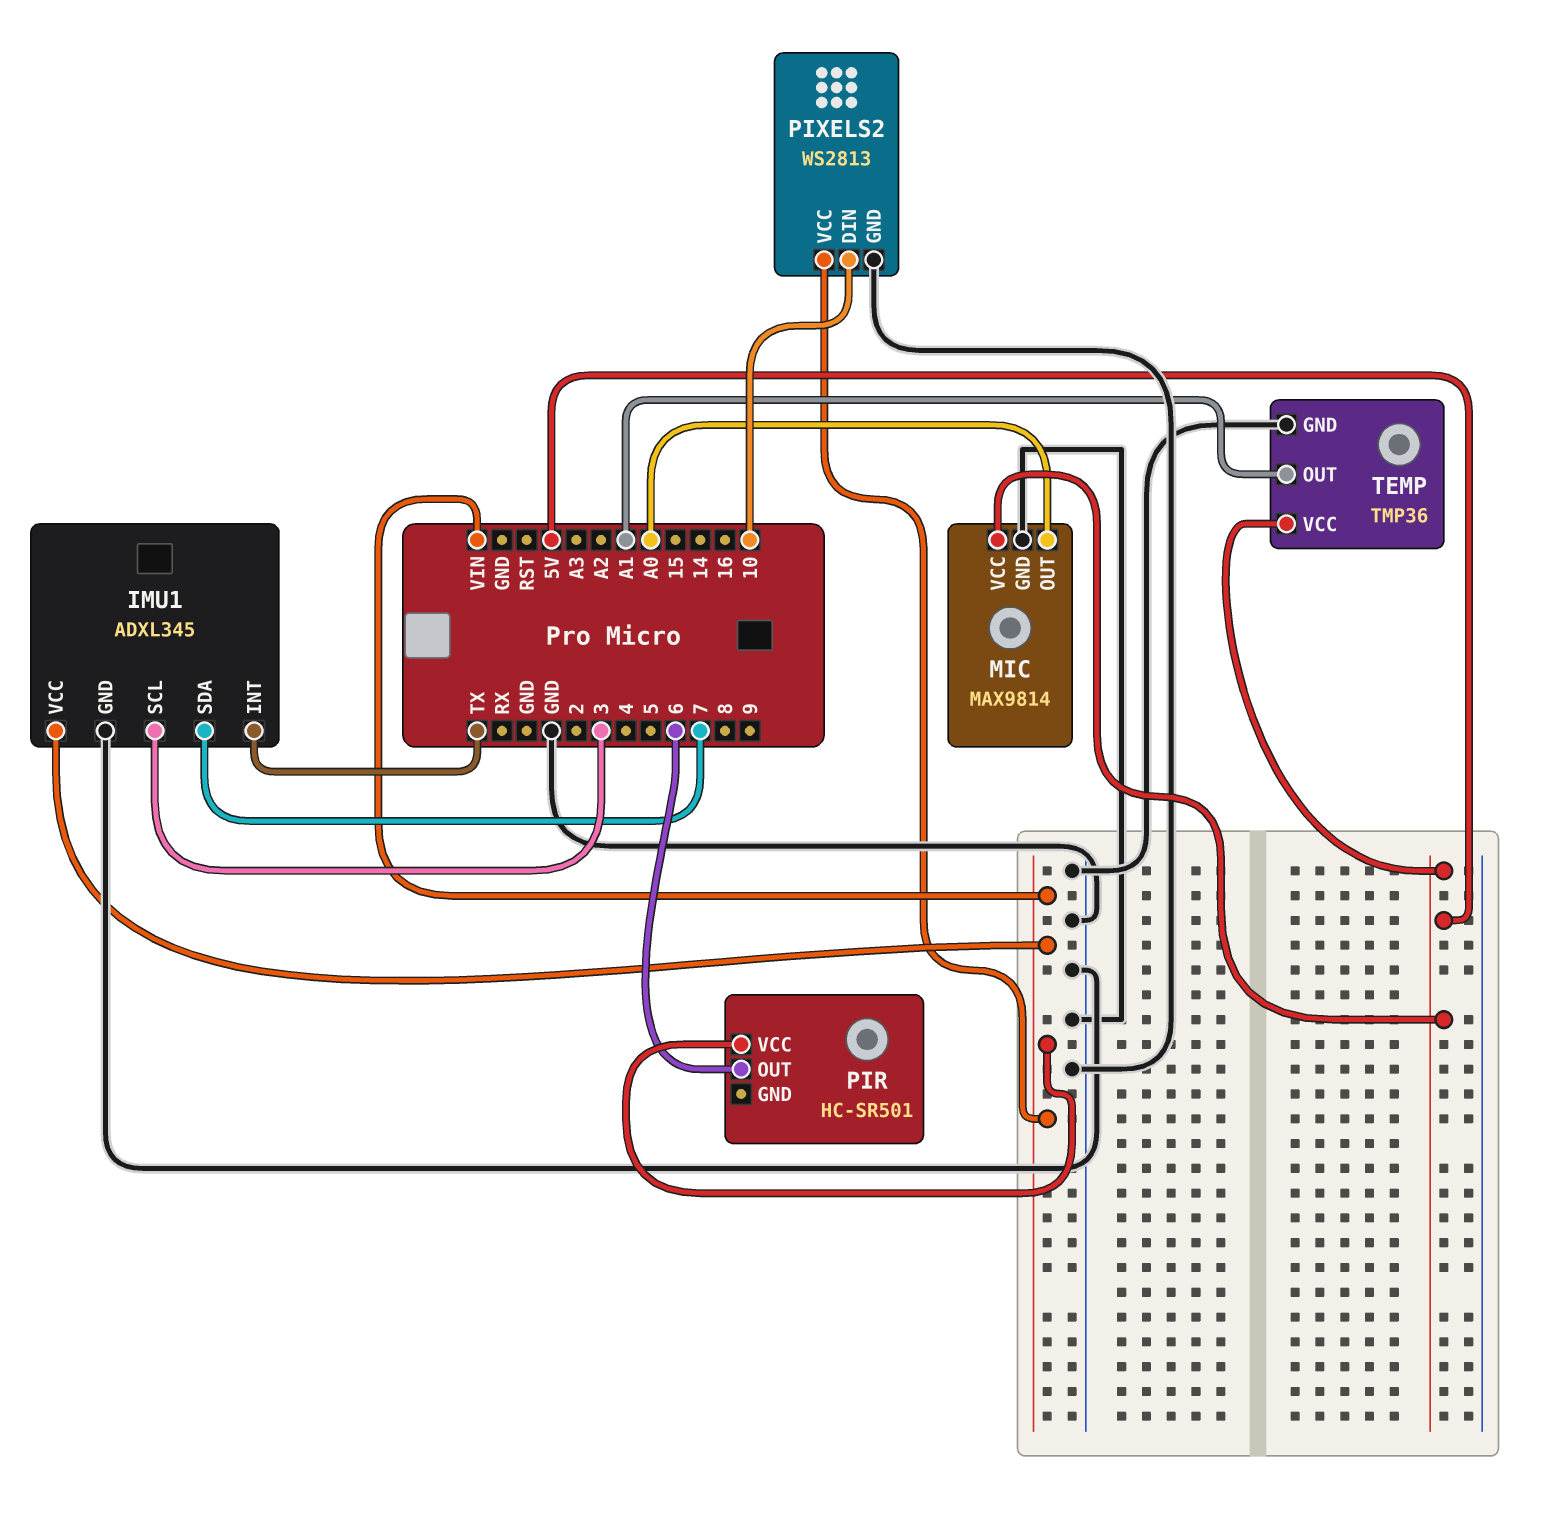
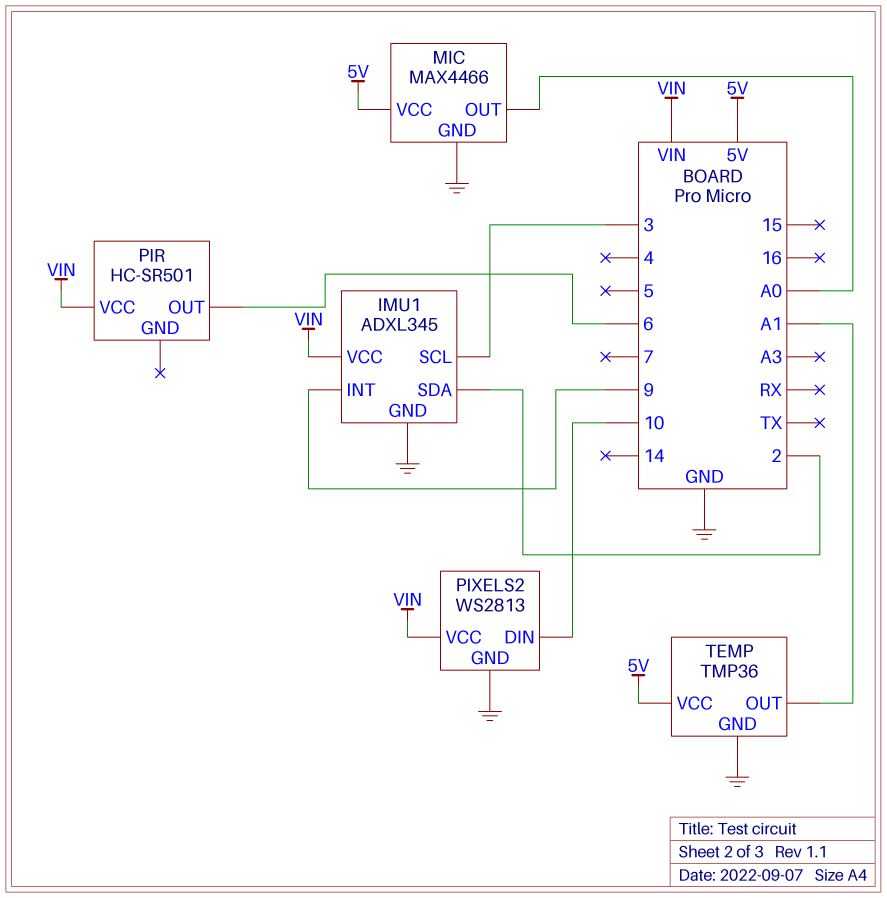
IMU1 pin INT: TX -> 9
IMU1 pin SDA: 7 -> 2
MIC: MAX9814 -> MAX4466

